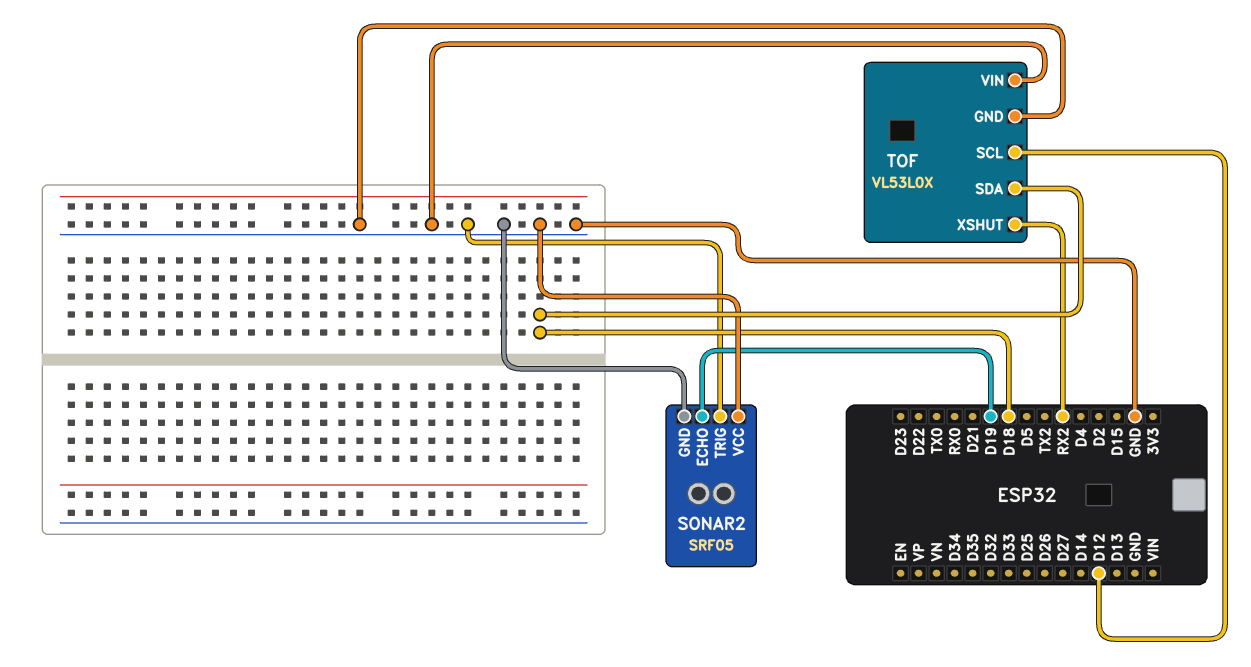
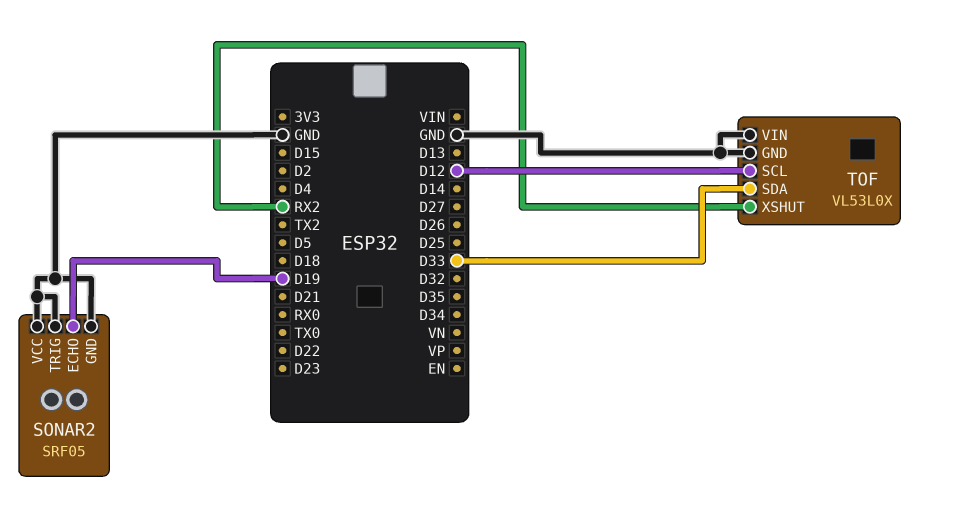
TOF pin SDA: D18 -> D33

